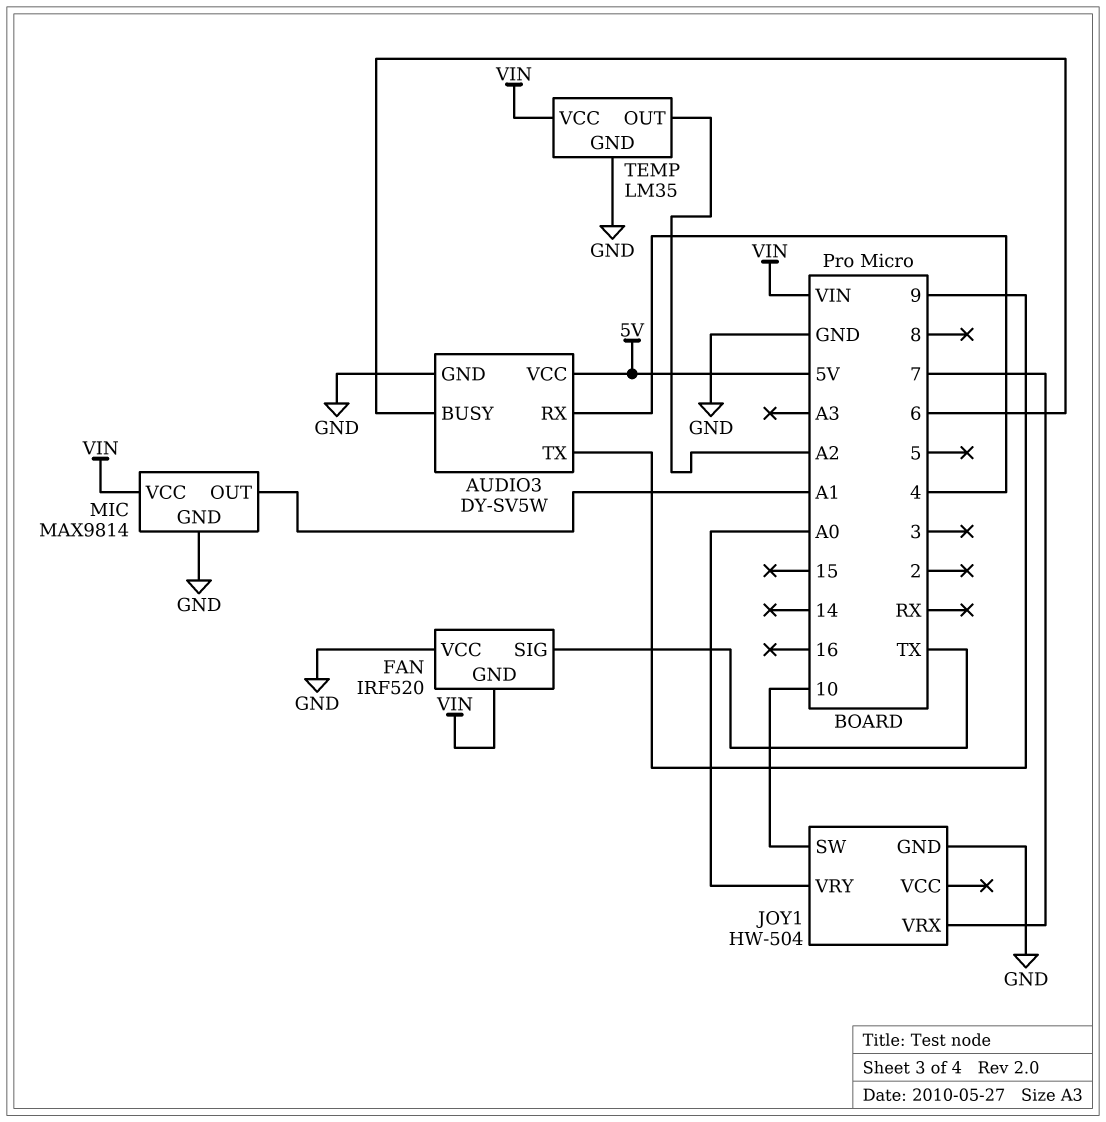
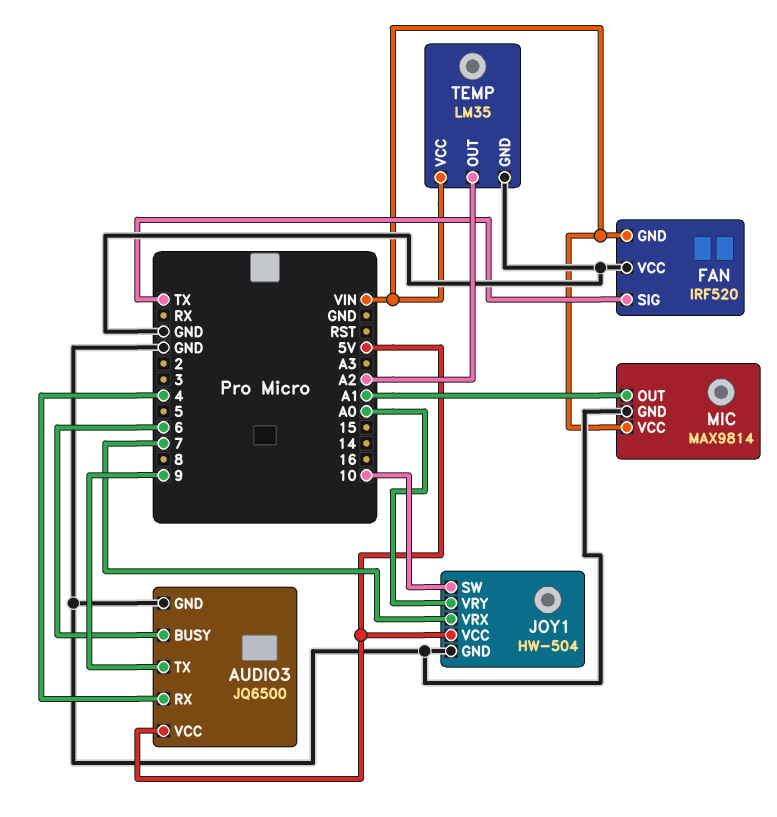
AUDIO3: DY-SV5W -> JQ6500
JOY1 pin VCC: none -> 5V

